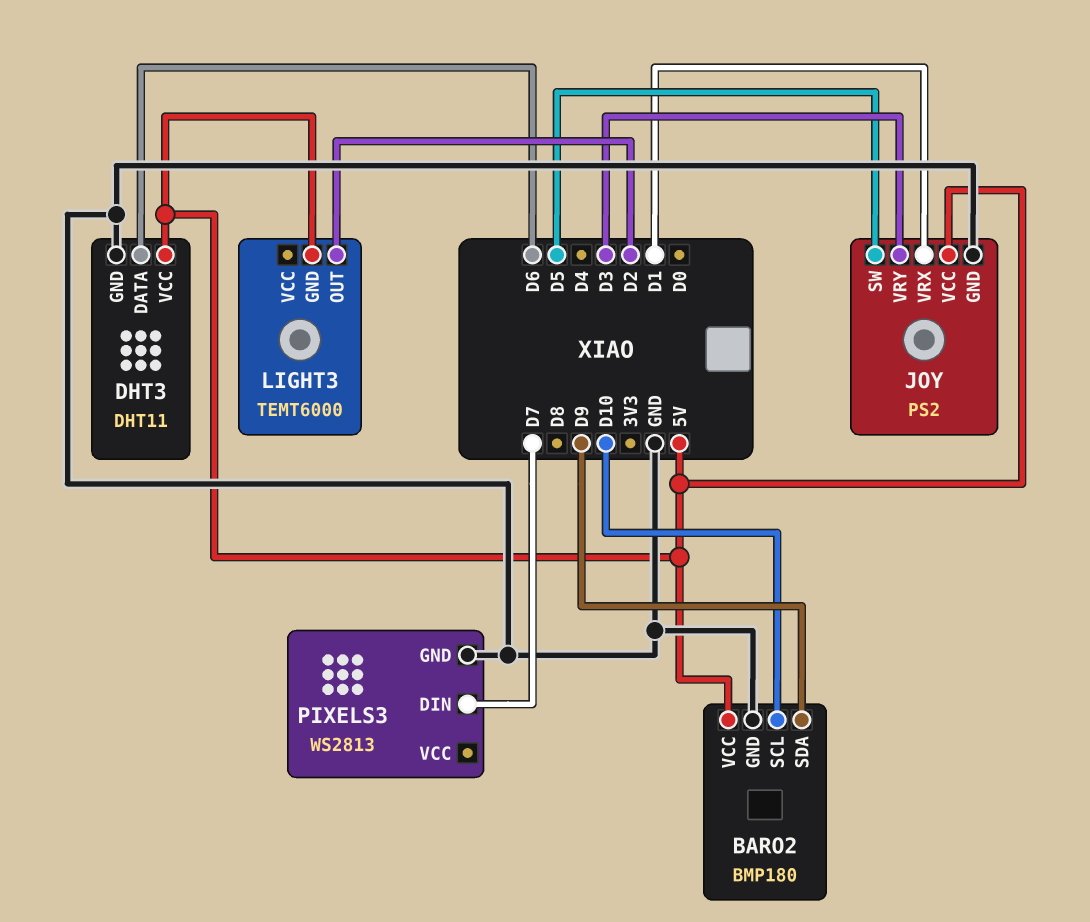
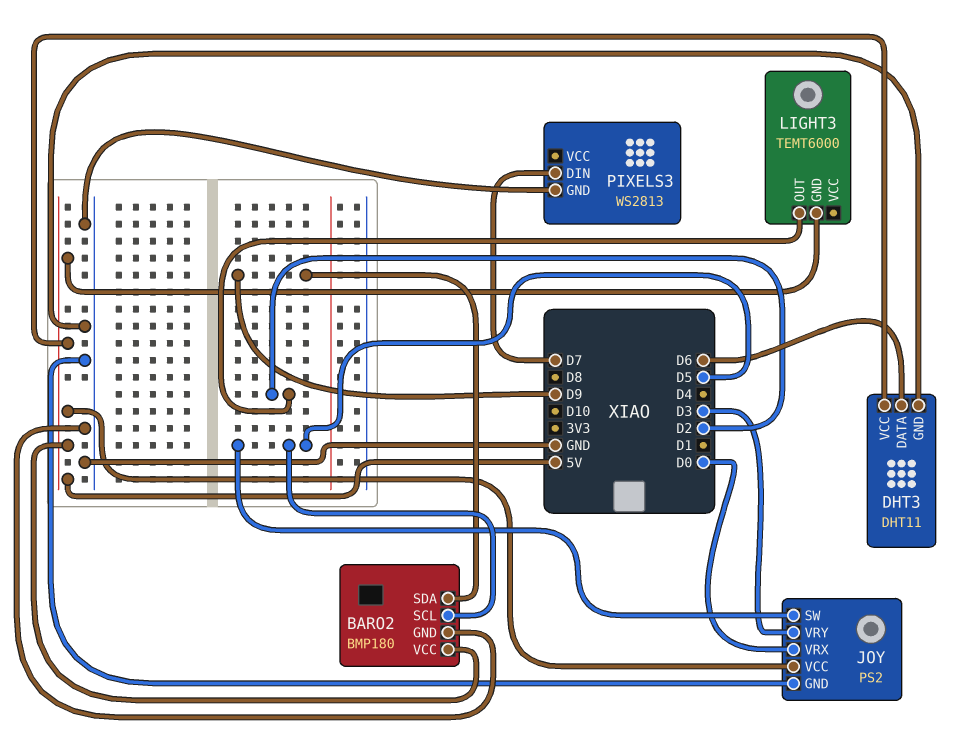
BARO2 pin SCL: D10 -> D5
JOY pin VRX: D1 -> D0

